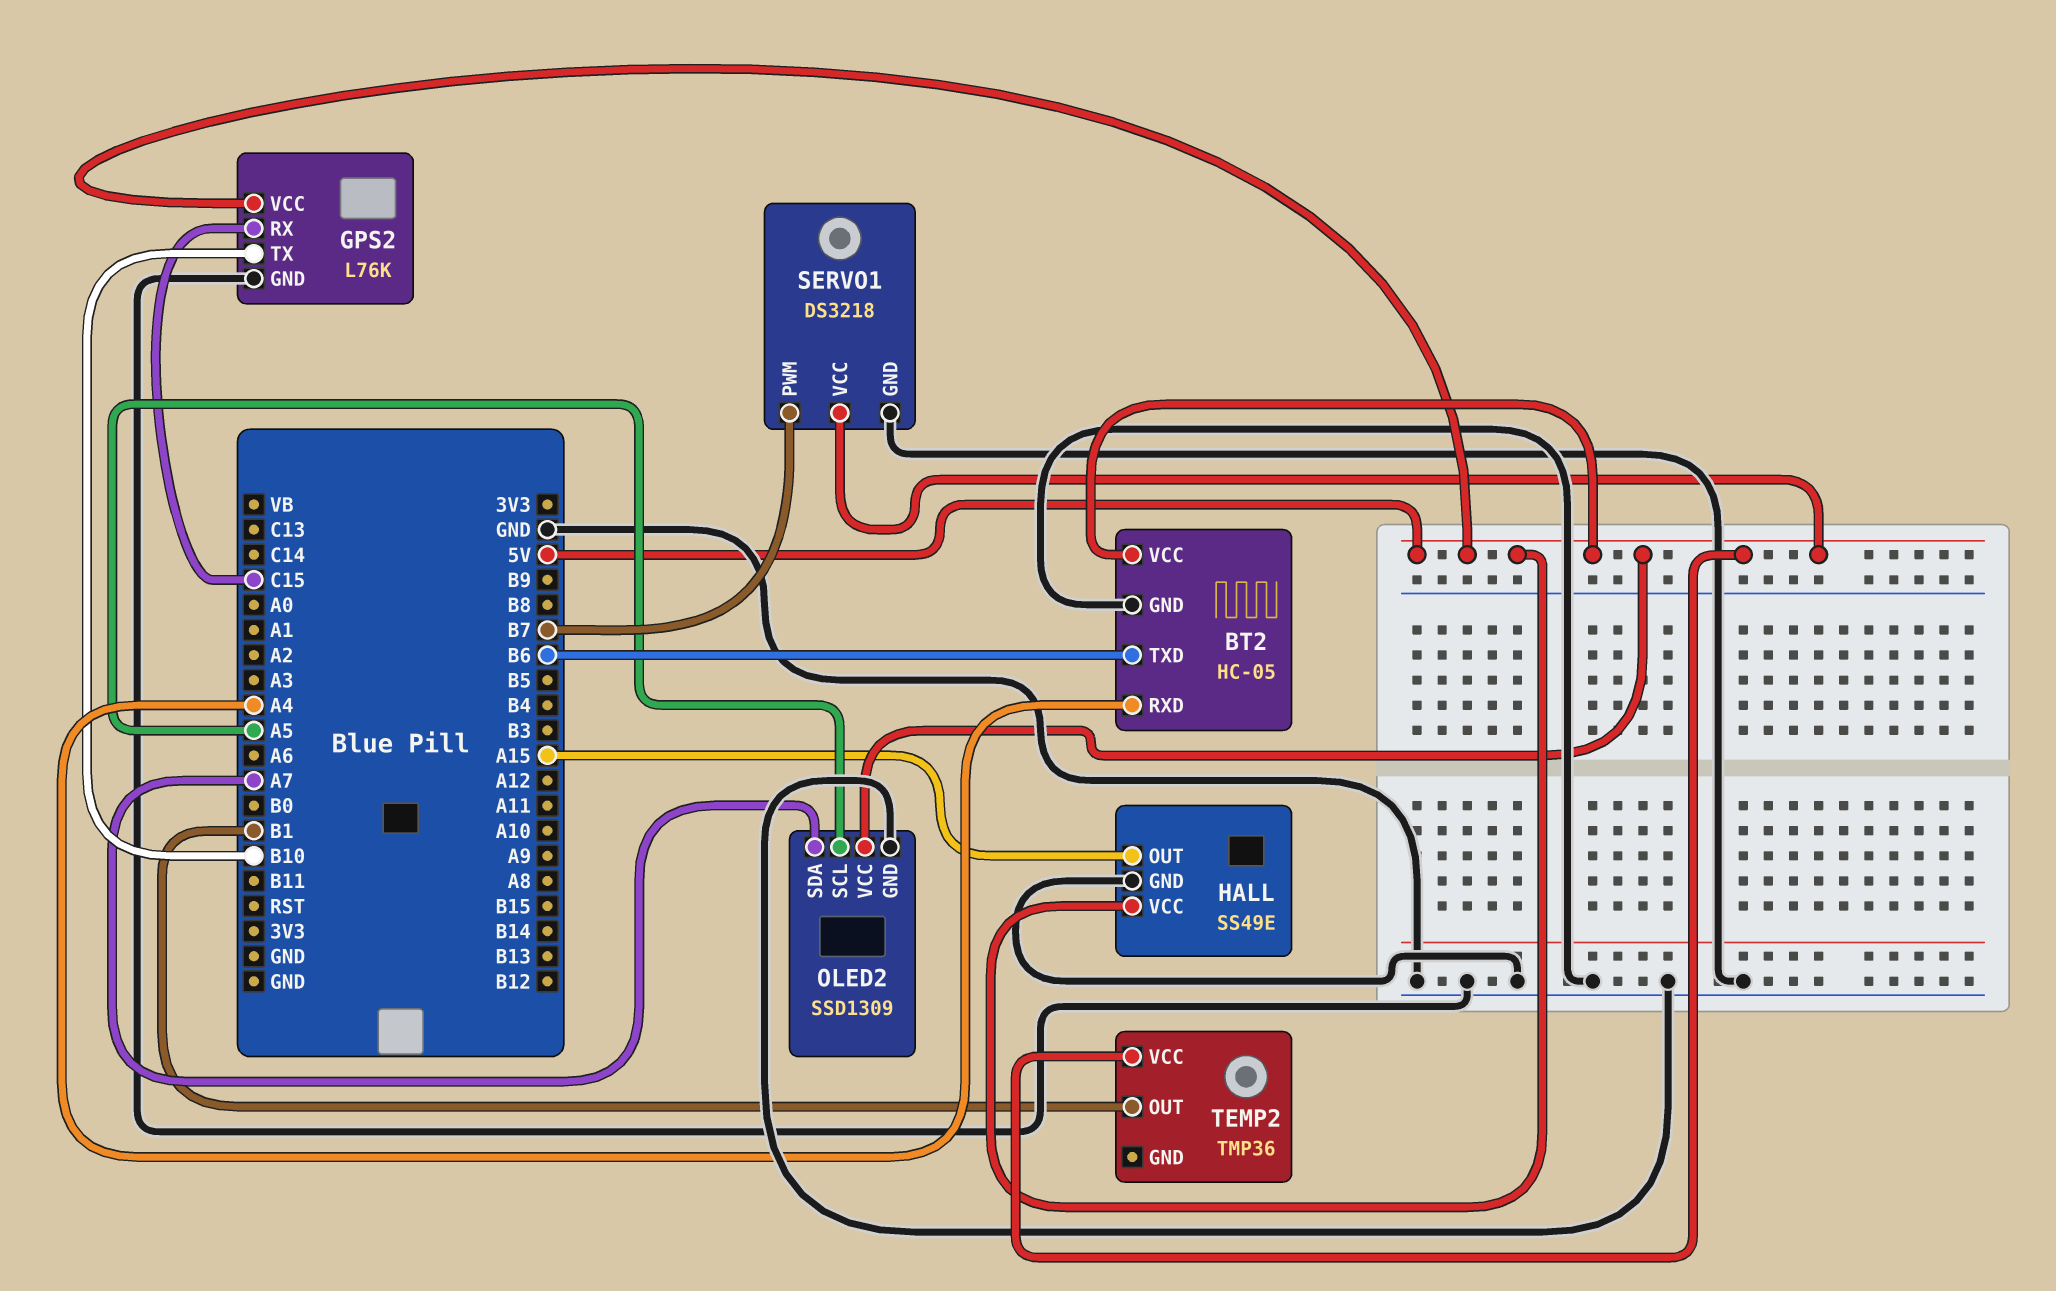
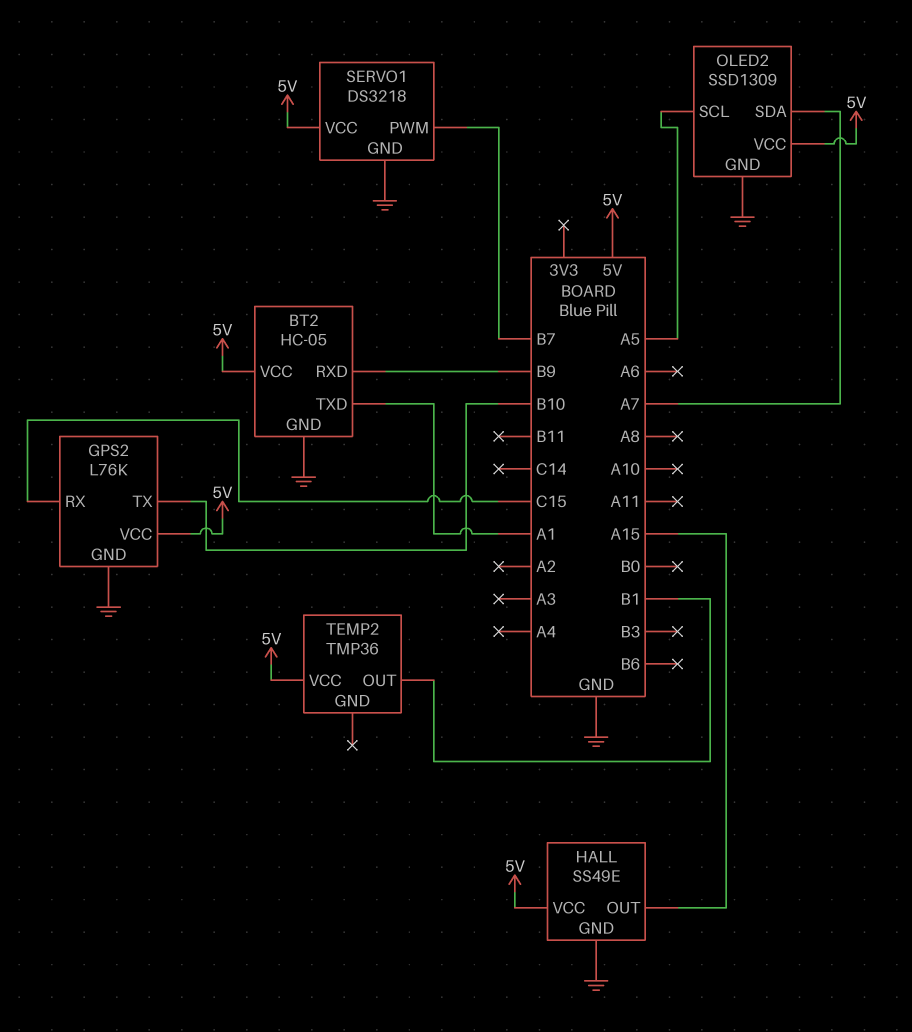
BT2 pin RXD: A4 -> B9
BT2 pin TXD: B6 -> A1

